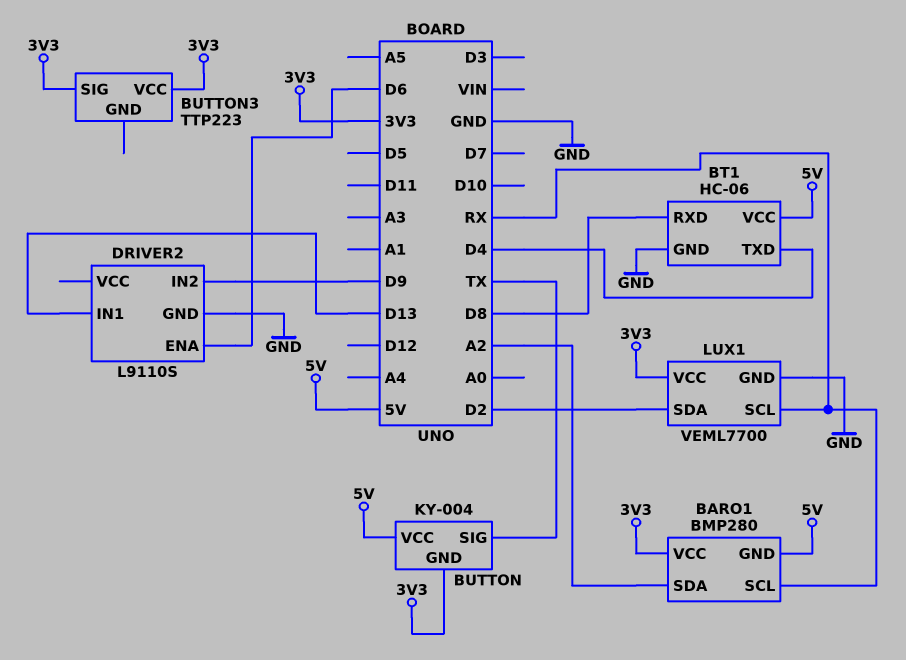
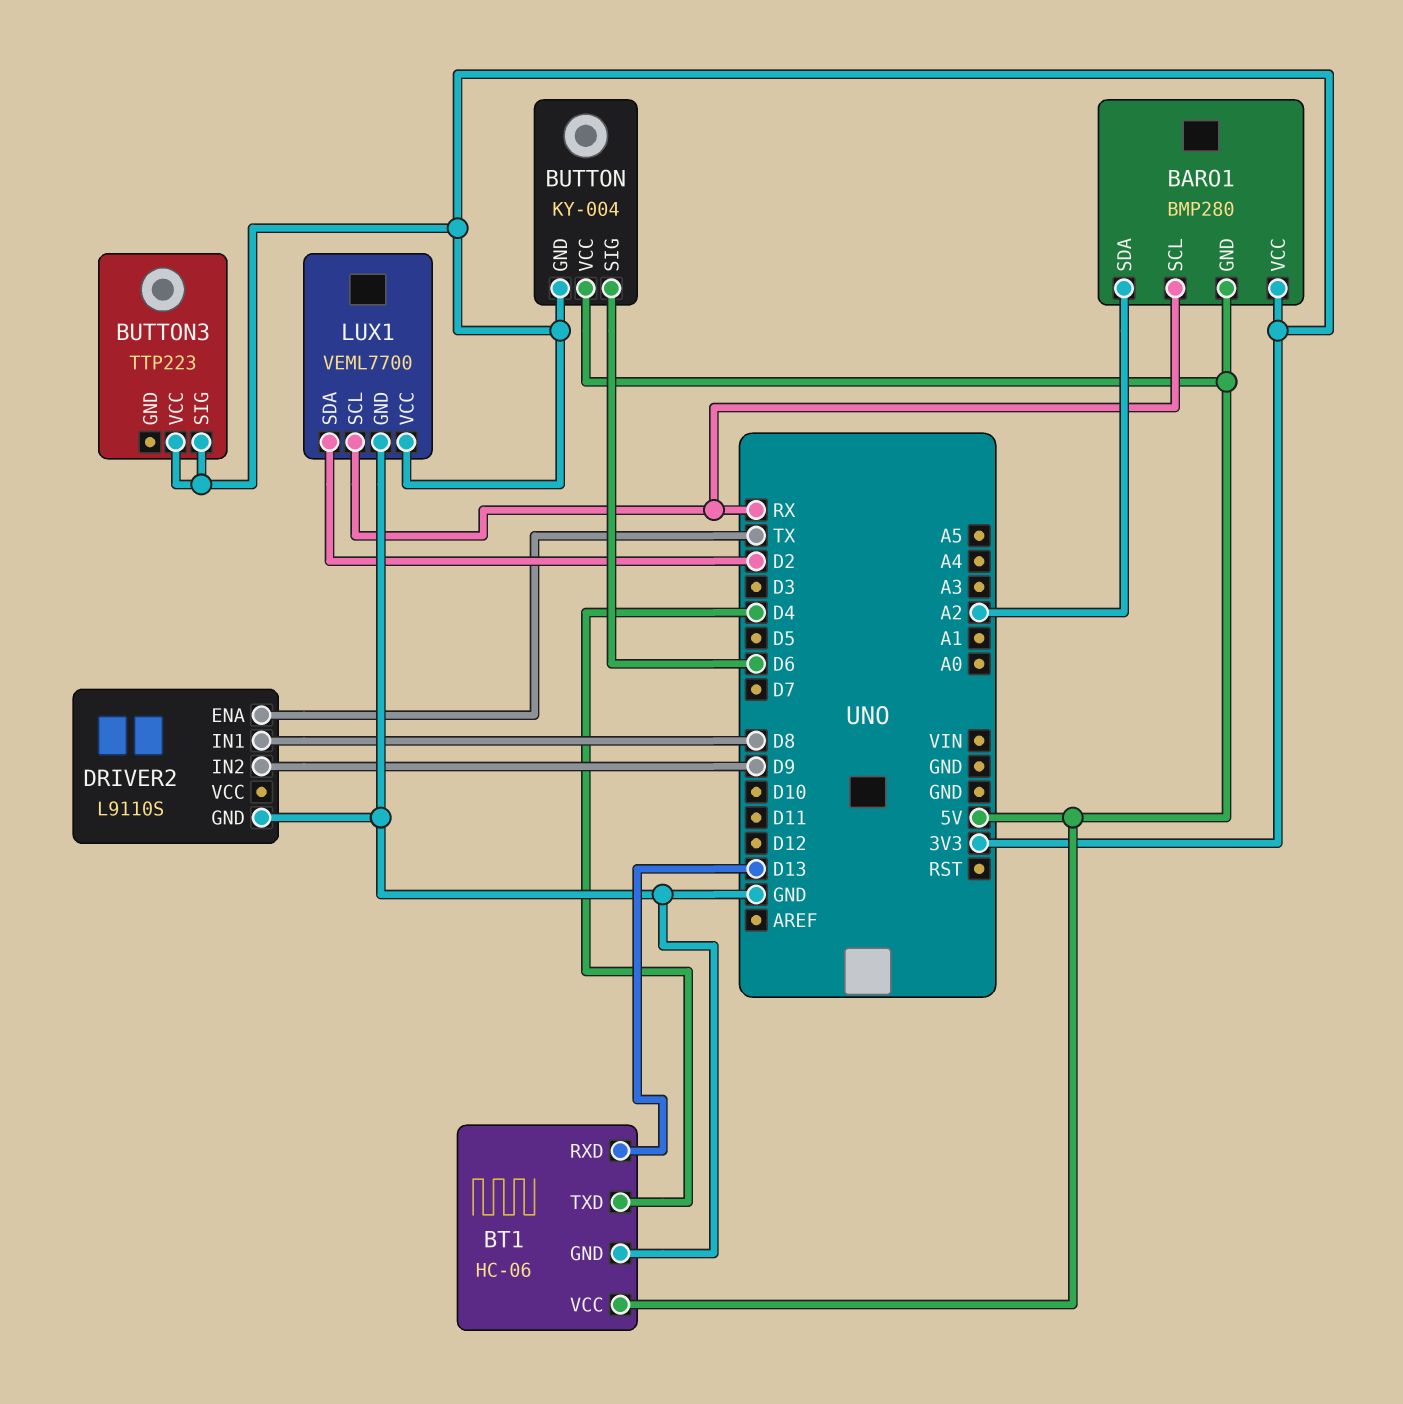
BT1 pin RXD: D8 -> D13
BUTTON pin SIG: TX -> D6
DRIVER2 pin ENA: D6 -> TX
DRIVER2 pin IN1: D13 -> D8

